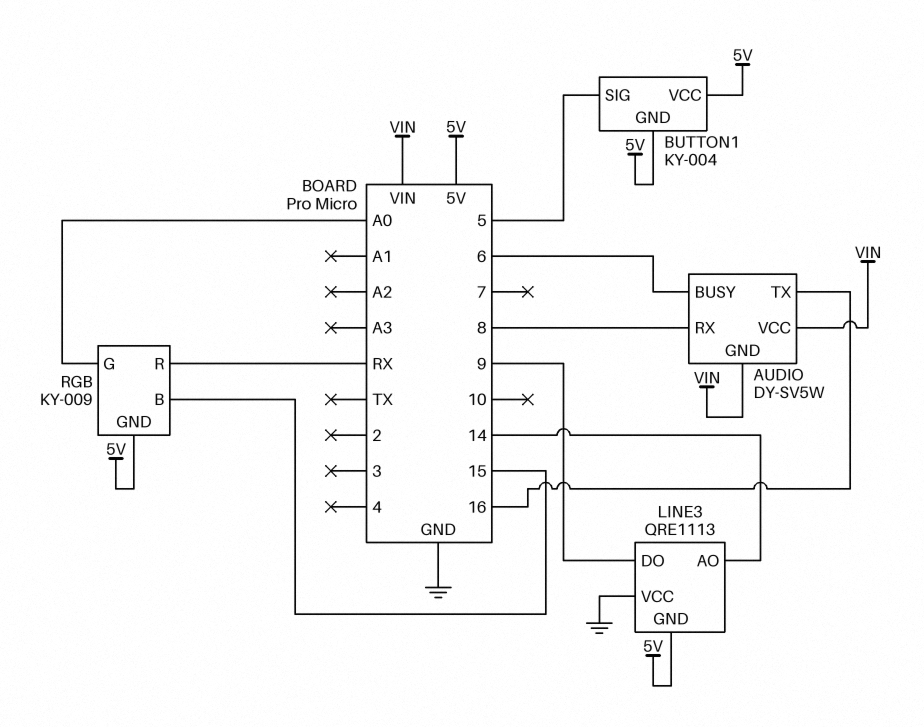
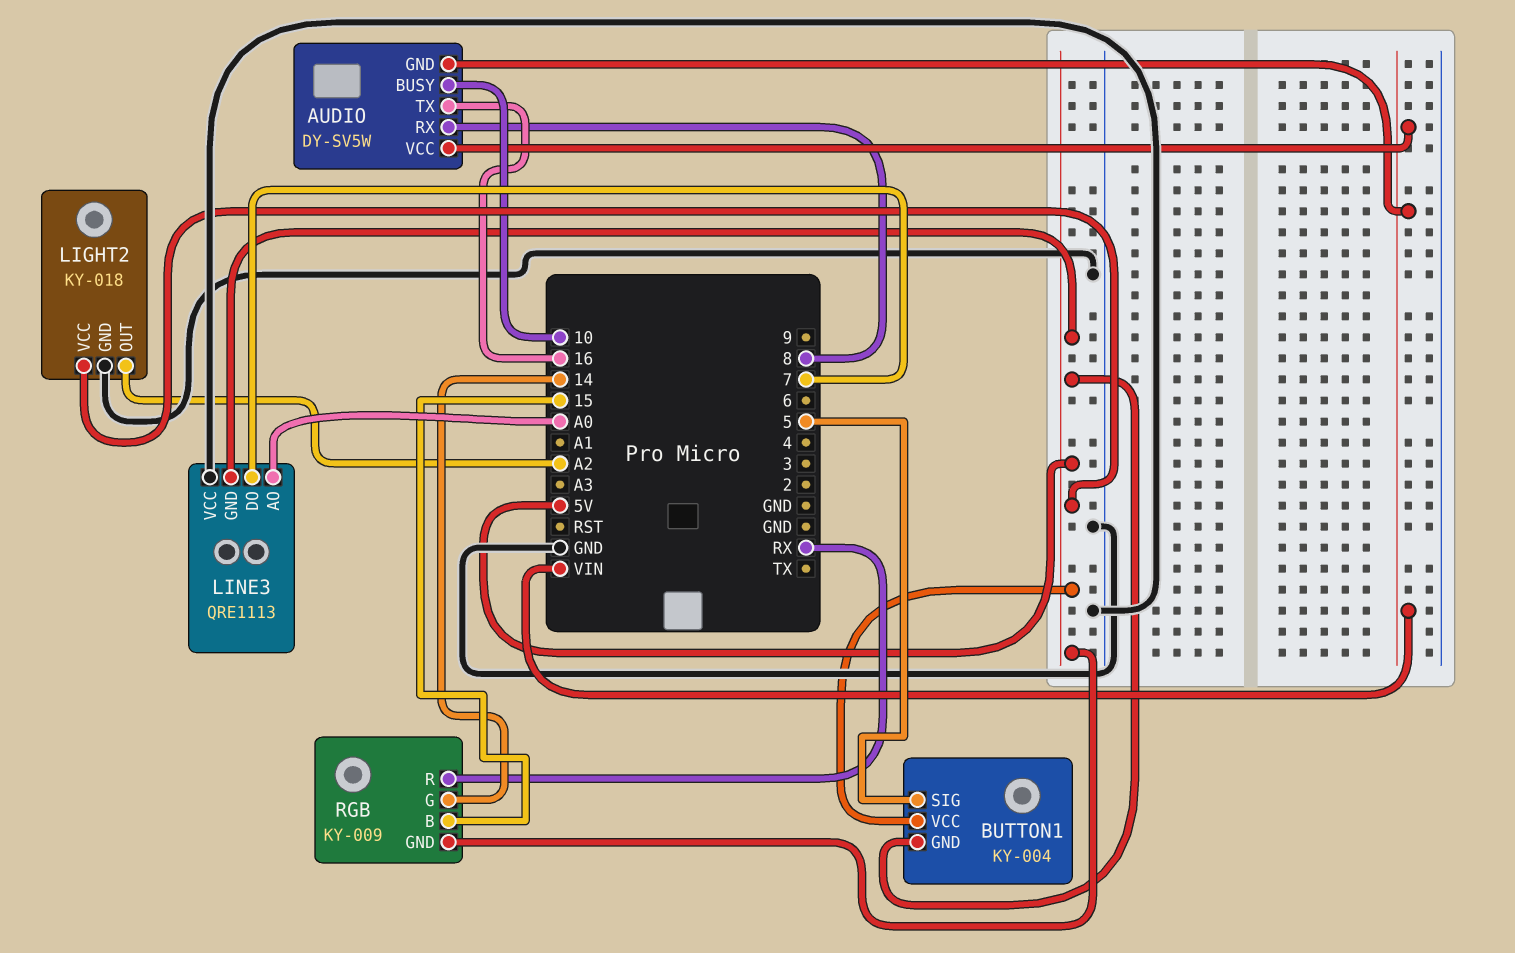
AUDIO pin BUSY: 6 -> 10
LIGHT2: none -> KY-018
LIGHT2 pin GND: none -> GND
LIGHT2 pin OUT: none -> A2
LIGHT2 pin VCC: none -> 5V
LINE3 pin AO: 14 -> A0
LINE3 pin DO: 9 -> 7
RGB pin G: A0 -> 14

